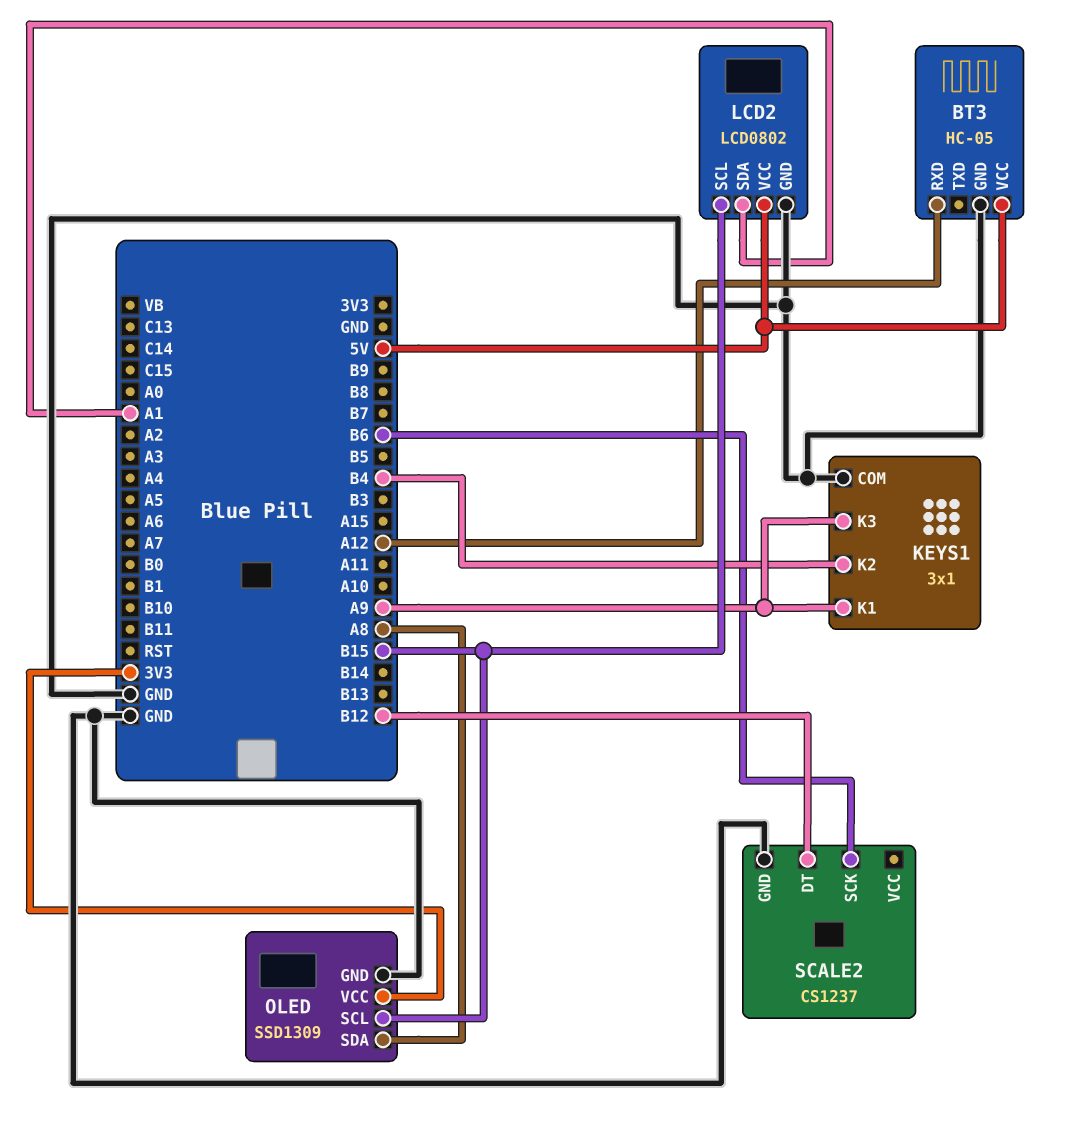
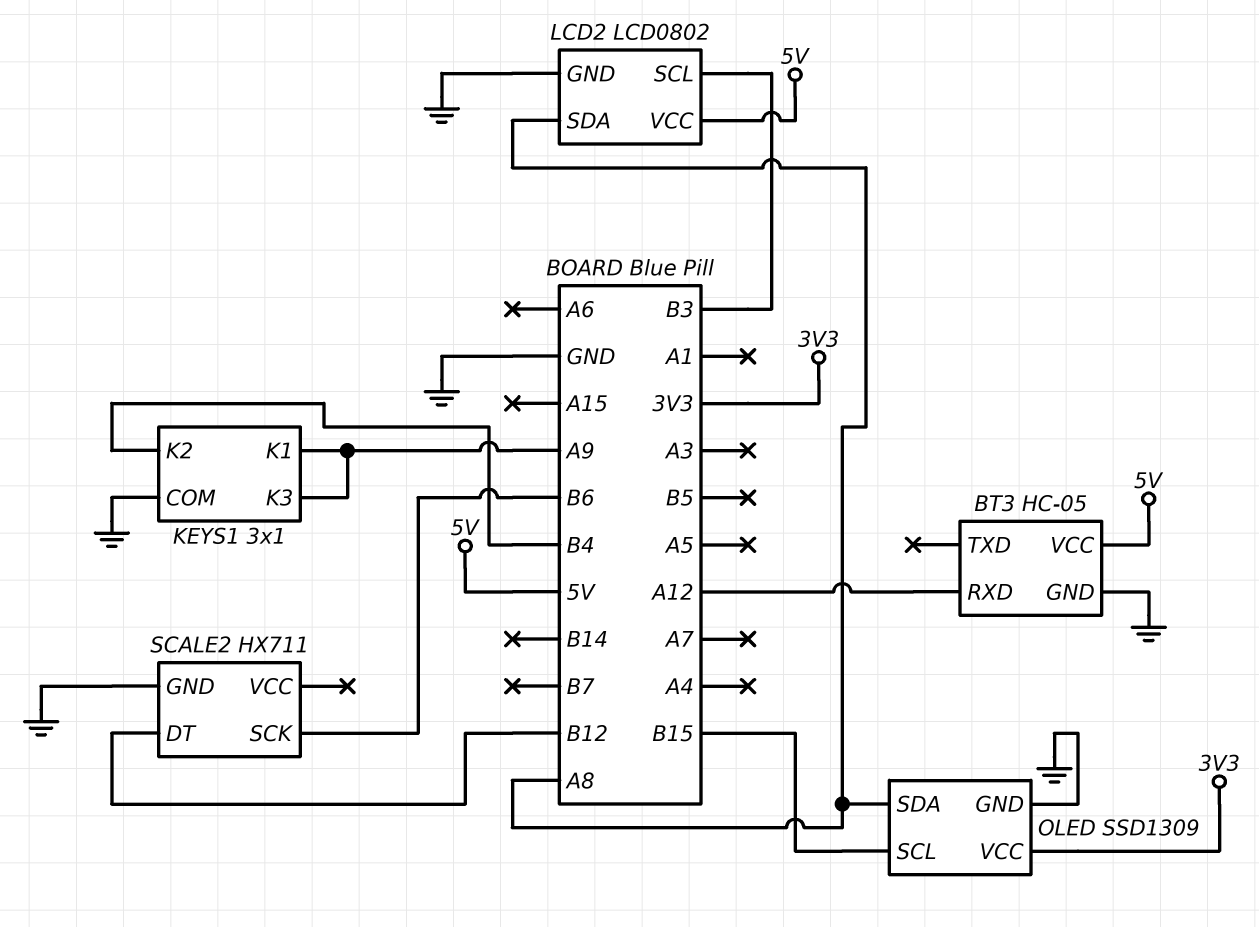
LCD2 pin SCL: B15 -> B3
LCD2 pin SDA: A1 -> A8
SCALE2: CS1237 -> HX711

